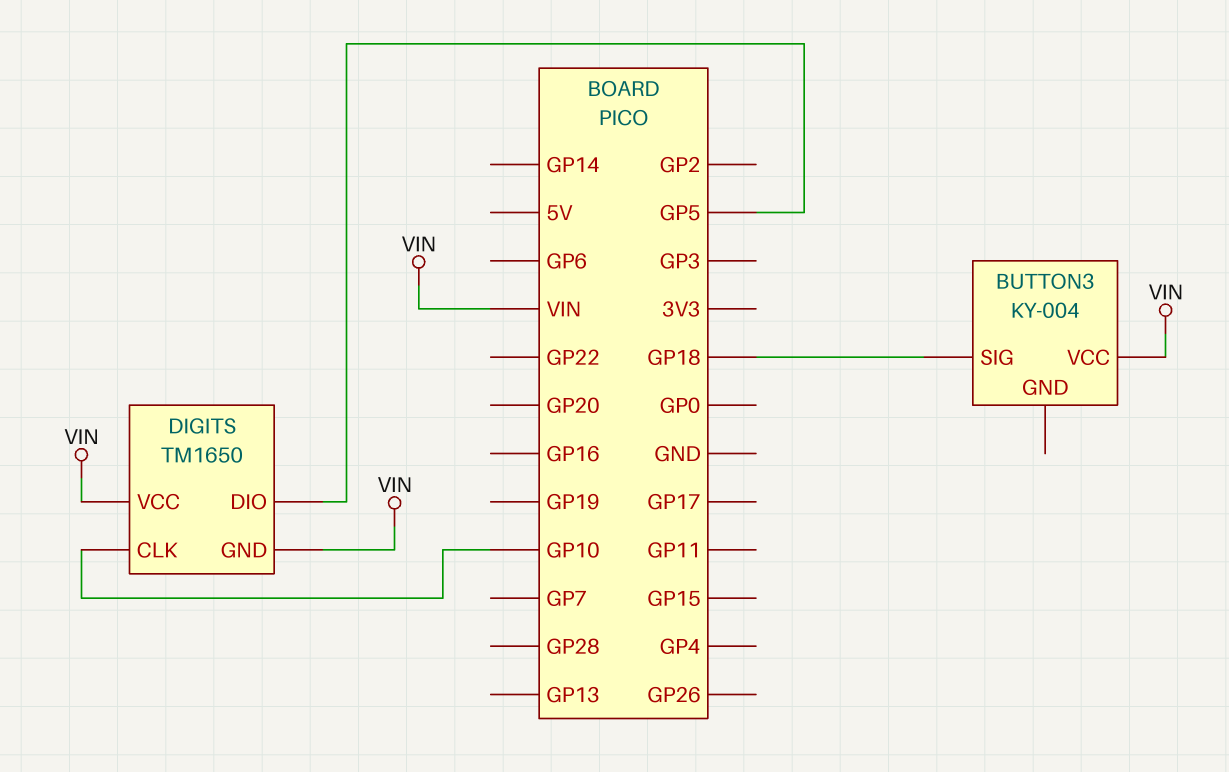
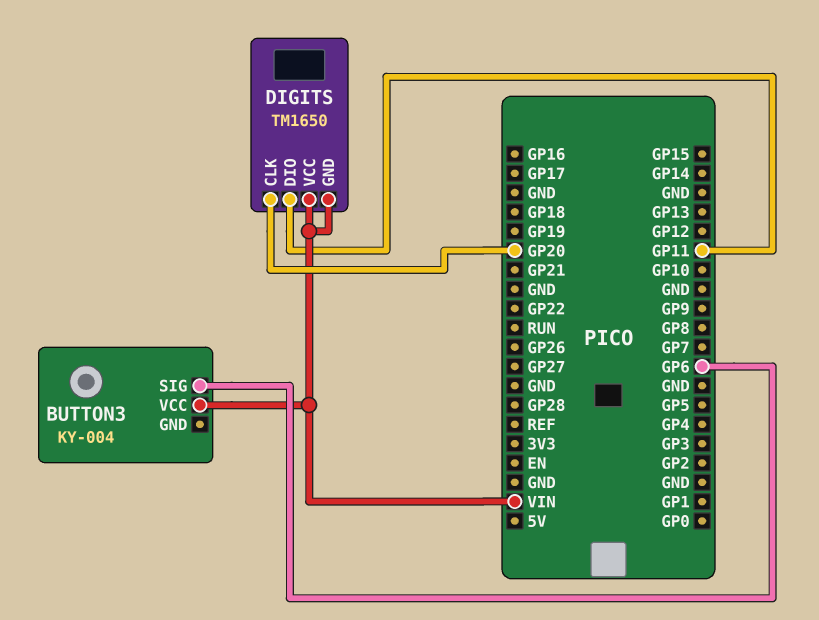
BUTTON3 pin SIG: GP18 -> GP6
DIGITS pin CLK: GP10 -> GP20
DIGITS pin DIO: GP5 -> GP11

